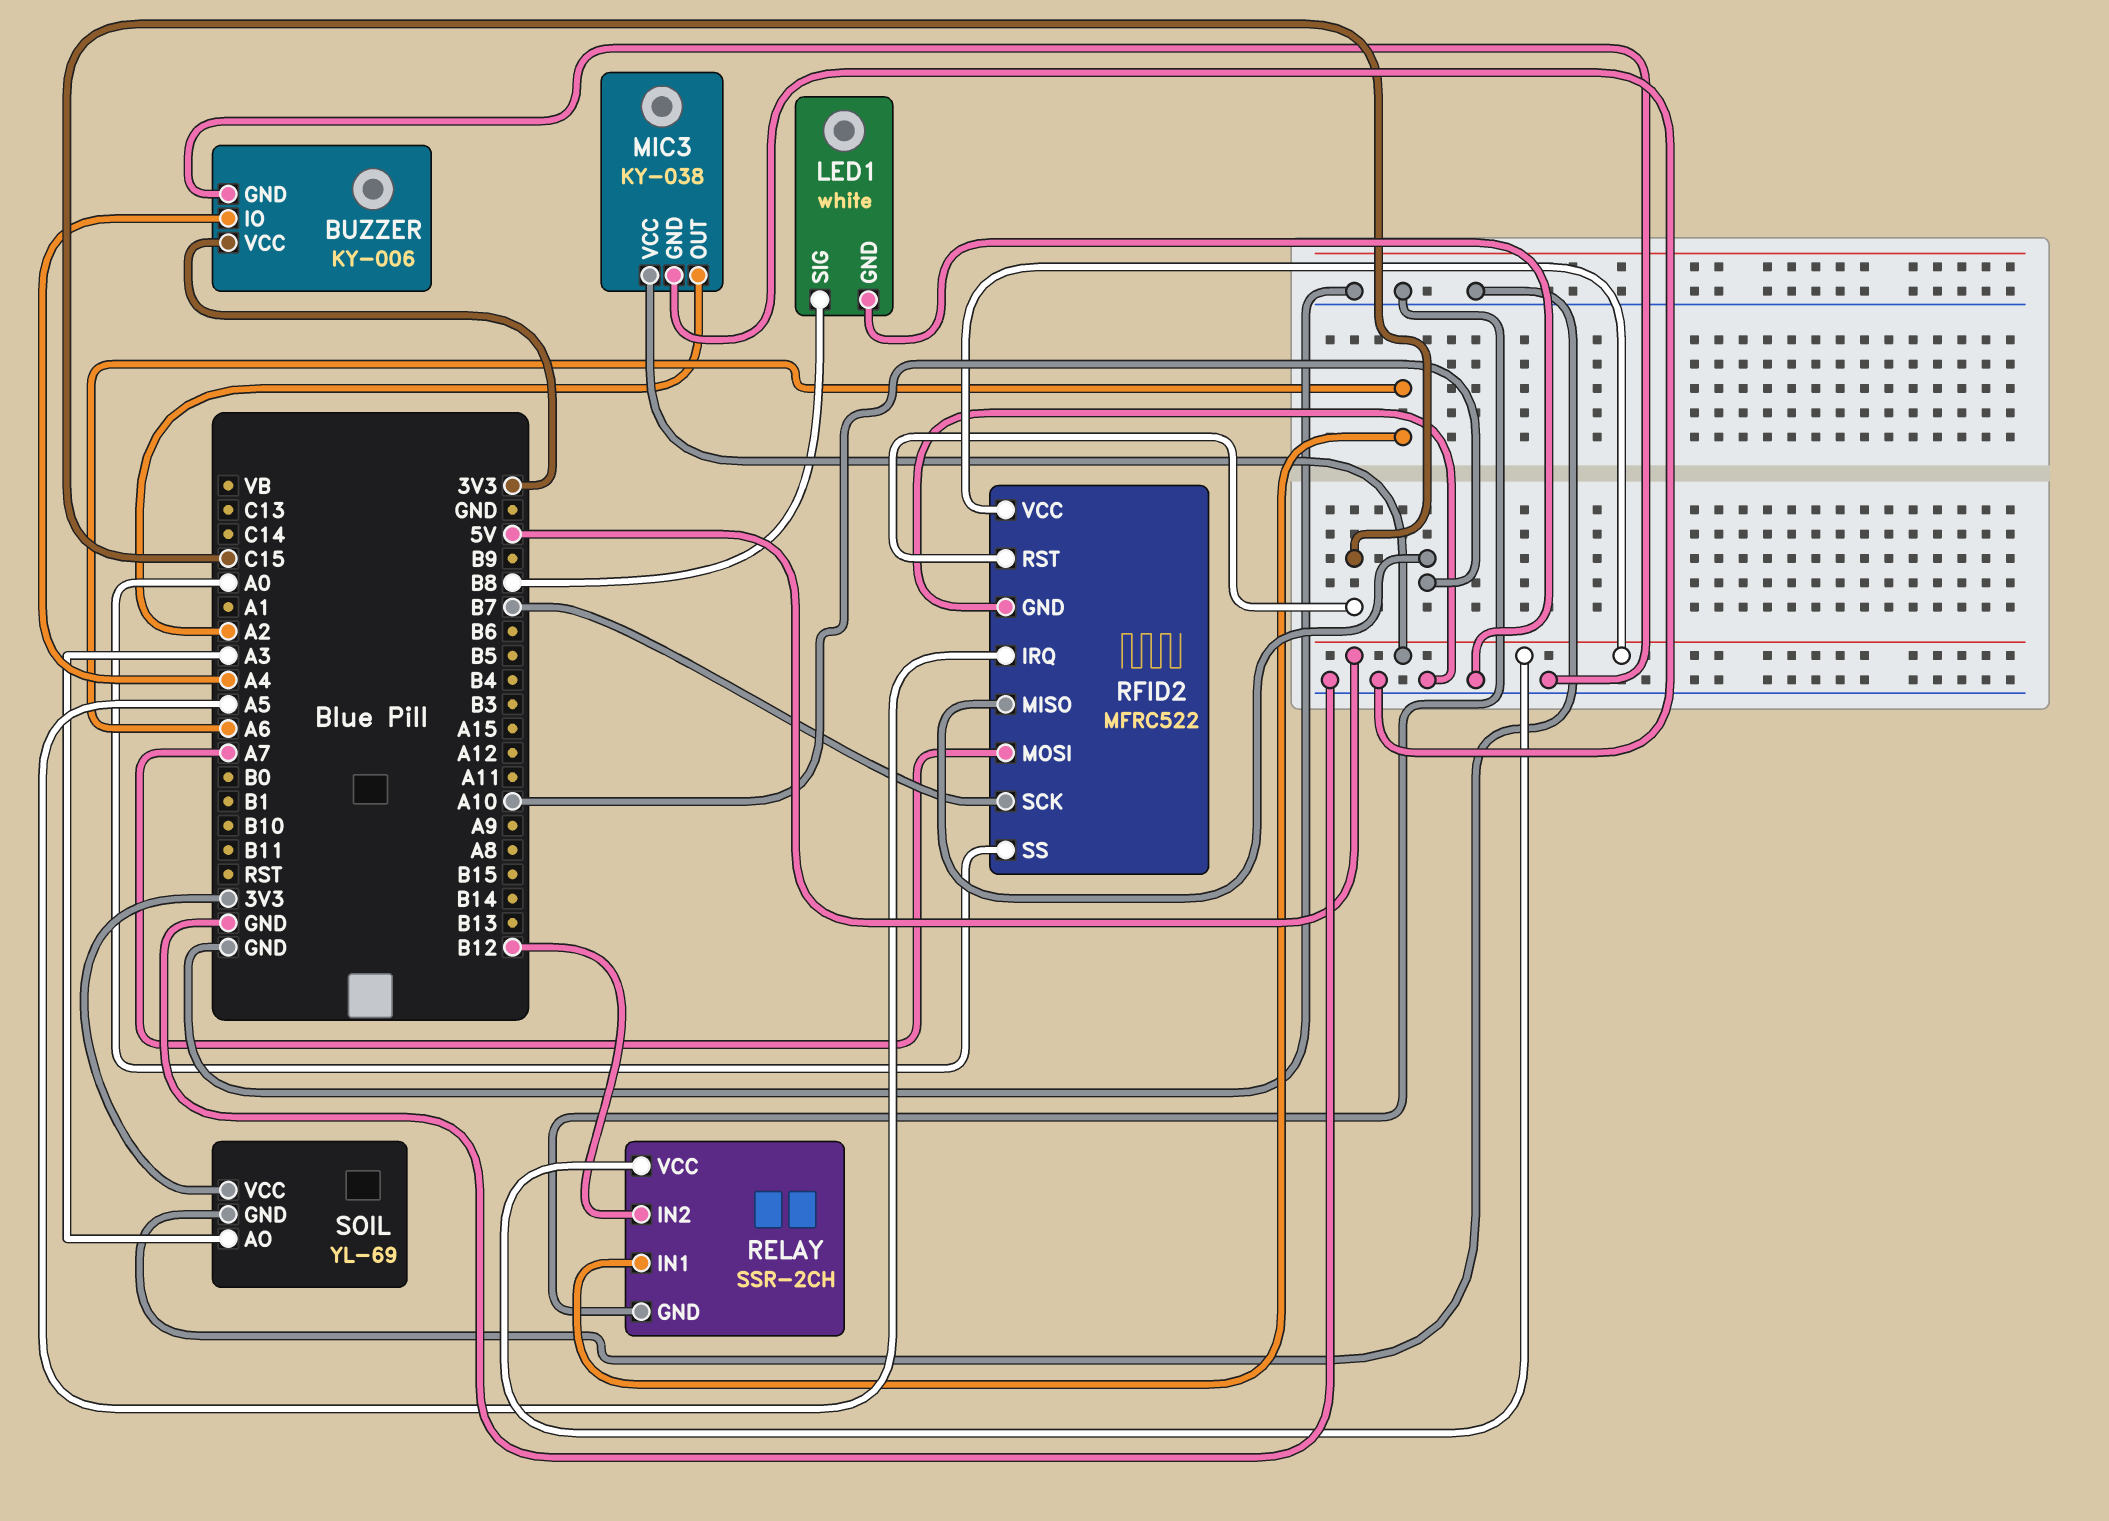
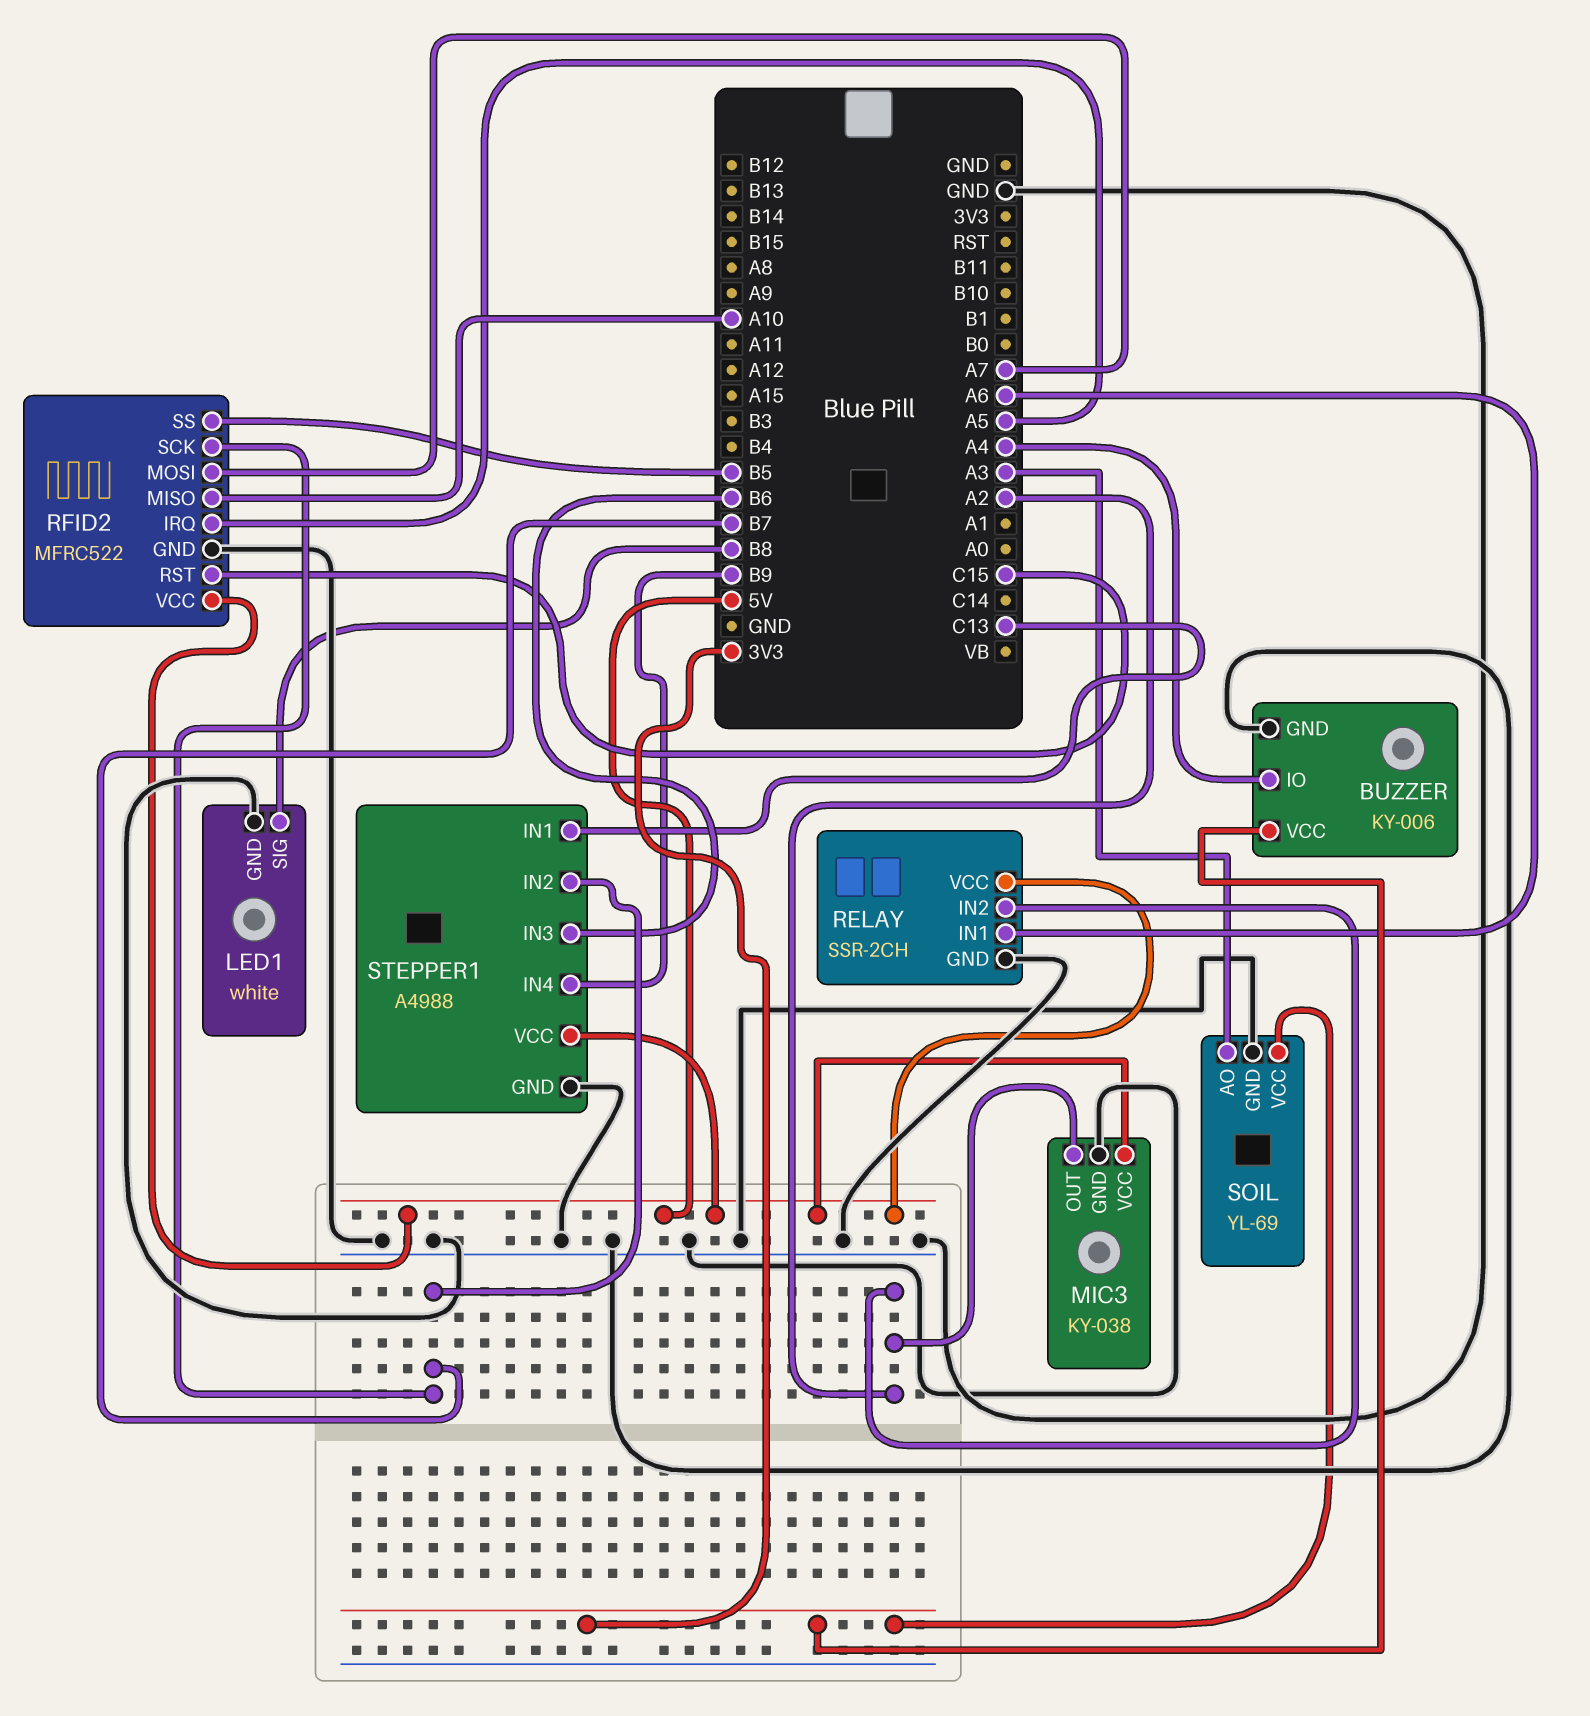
RELAY pin IN2: B12 -> A2
RFID2 pin SS: A0 -> B5
STEPPER1: none -> A4988
STEPPER1 pin GND: none -> GND
STEPPER1 pin IN1: none -> C13
STEPPER1 pin IN2: none -> B7
STEPPER1 pin IN3: none -> B6
STEPPER1 pin IN4: none -> B9
STEPPER1 pin VCC: none -> 5V

